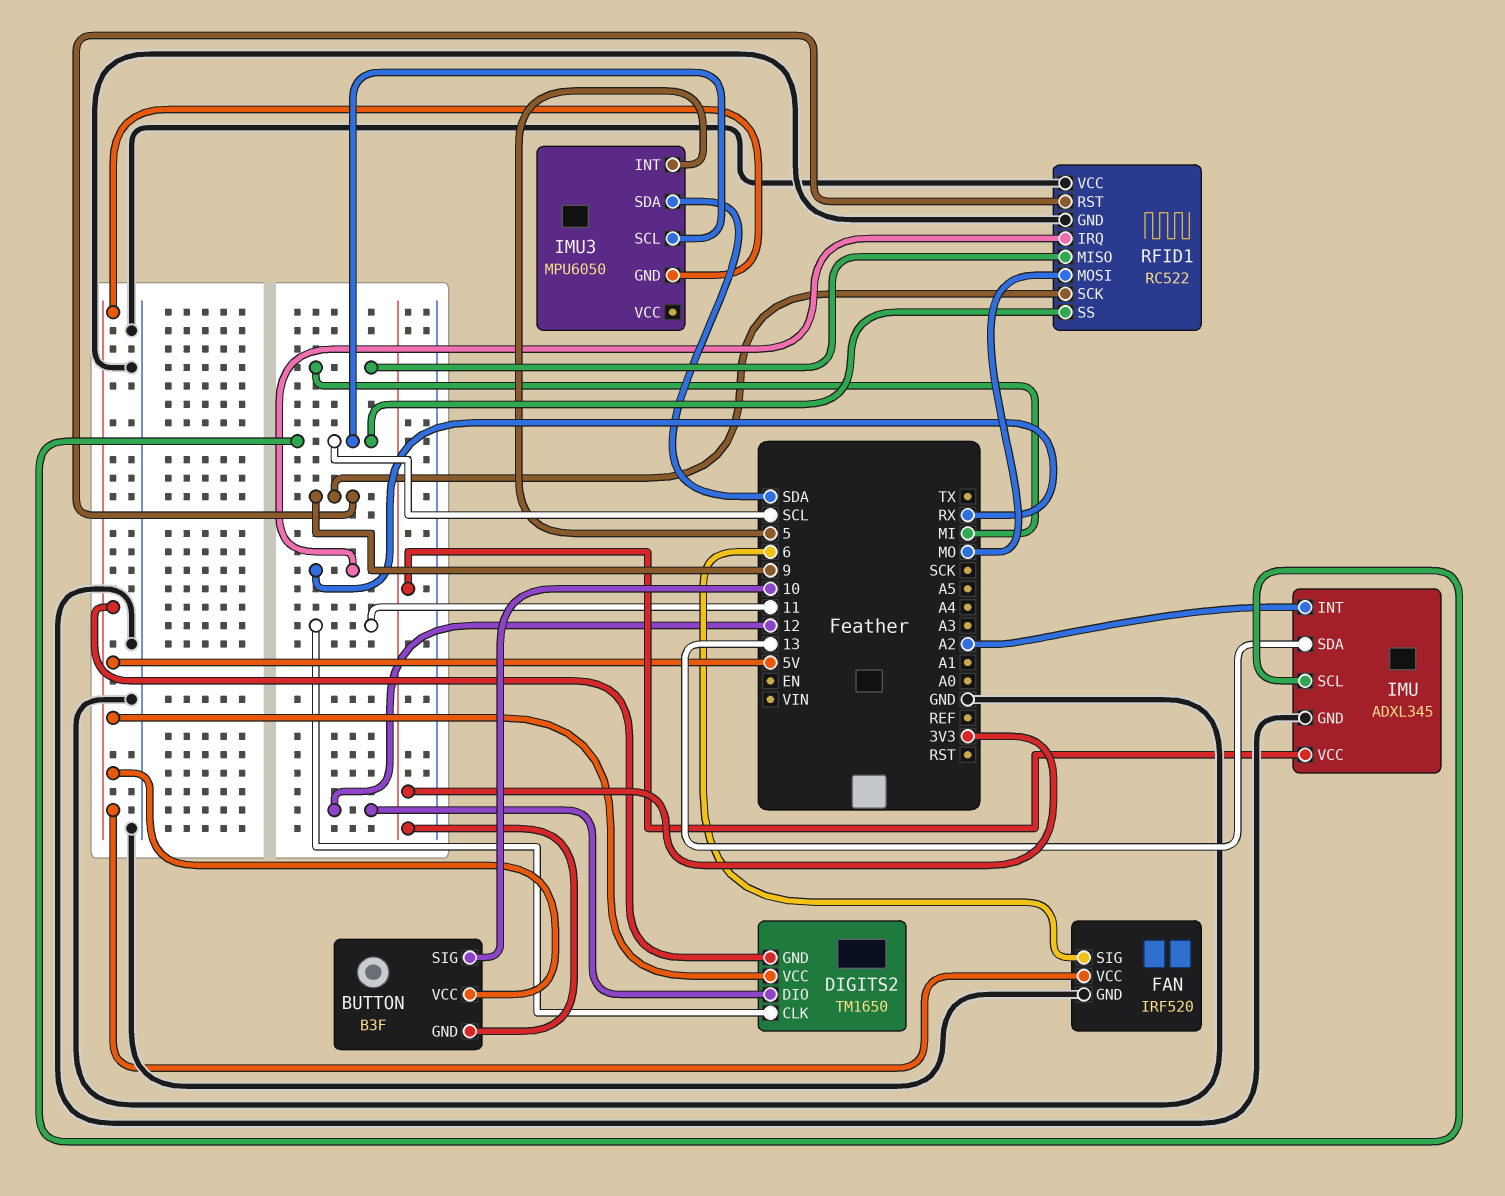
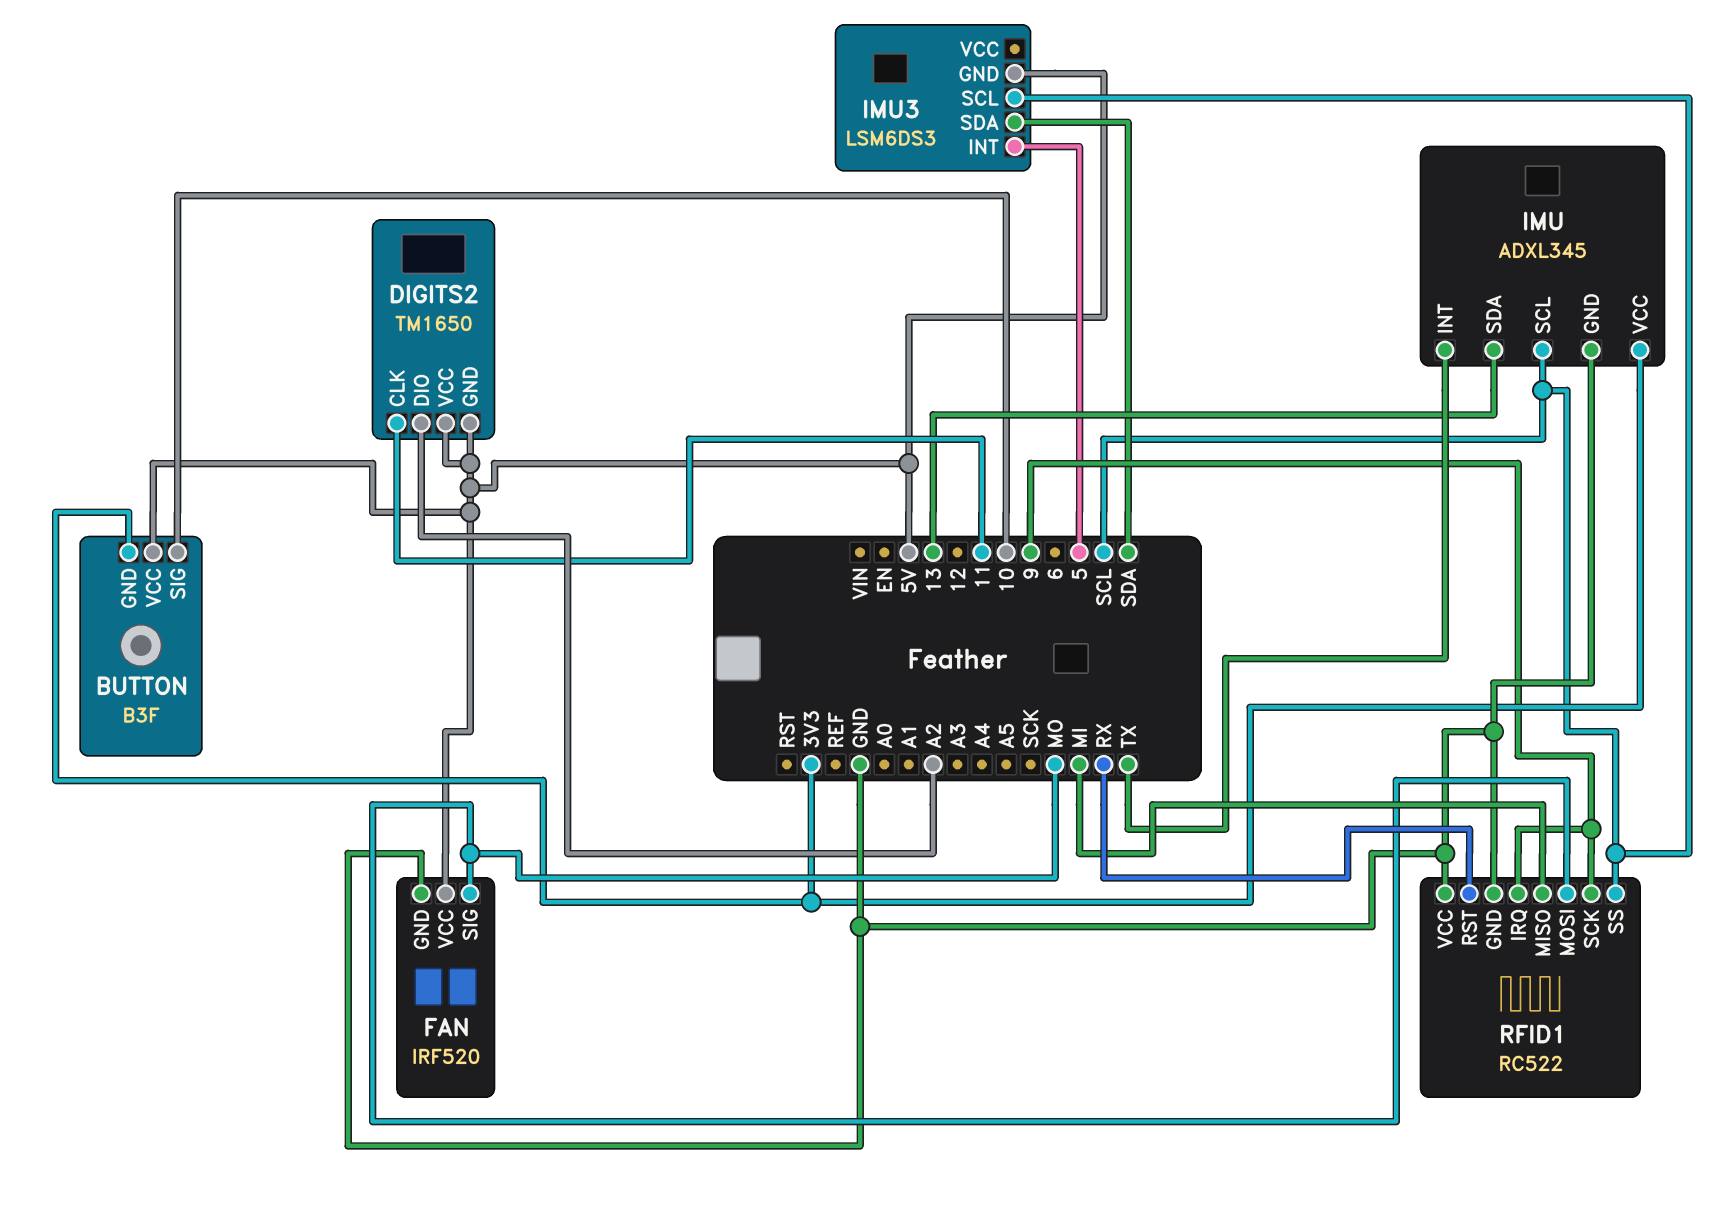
DIGITS2 pin DIO: 12 -> A2
FAN pin SIG: 6 -> MO
IMU pin INT: A2 -> TX
IMU3: MPU6050 -> LSM6DS3
RFID1 pin IRQ: RX -> 9
RFID1 pin RST: 9 -> RX

